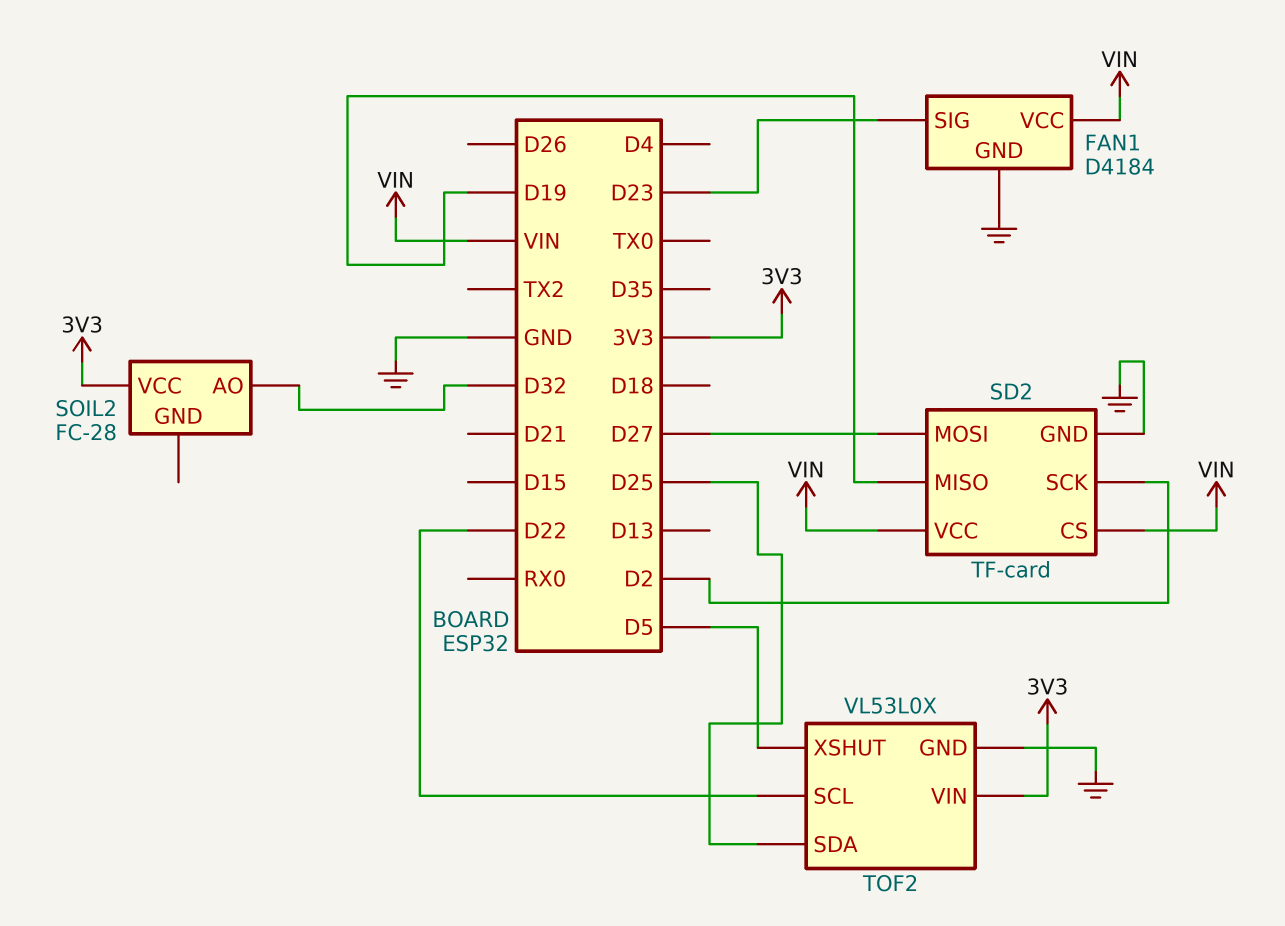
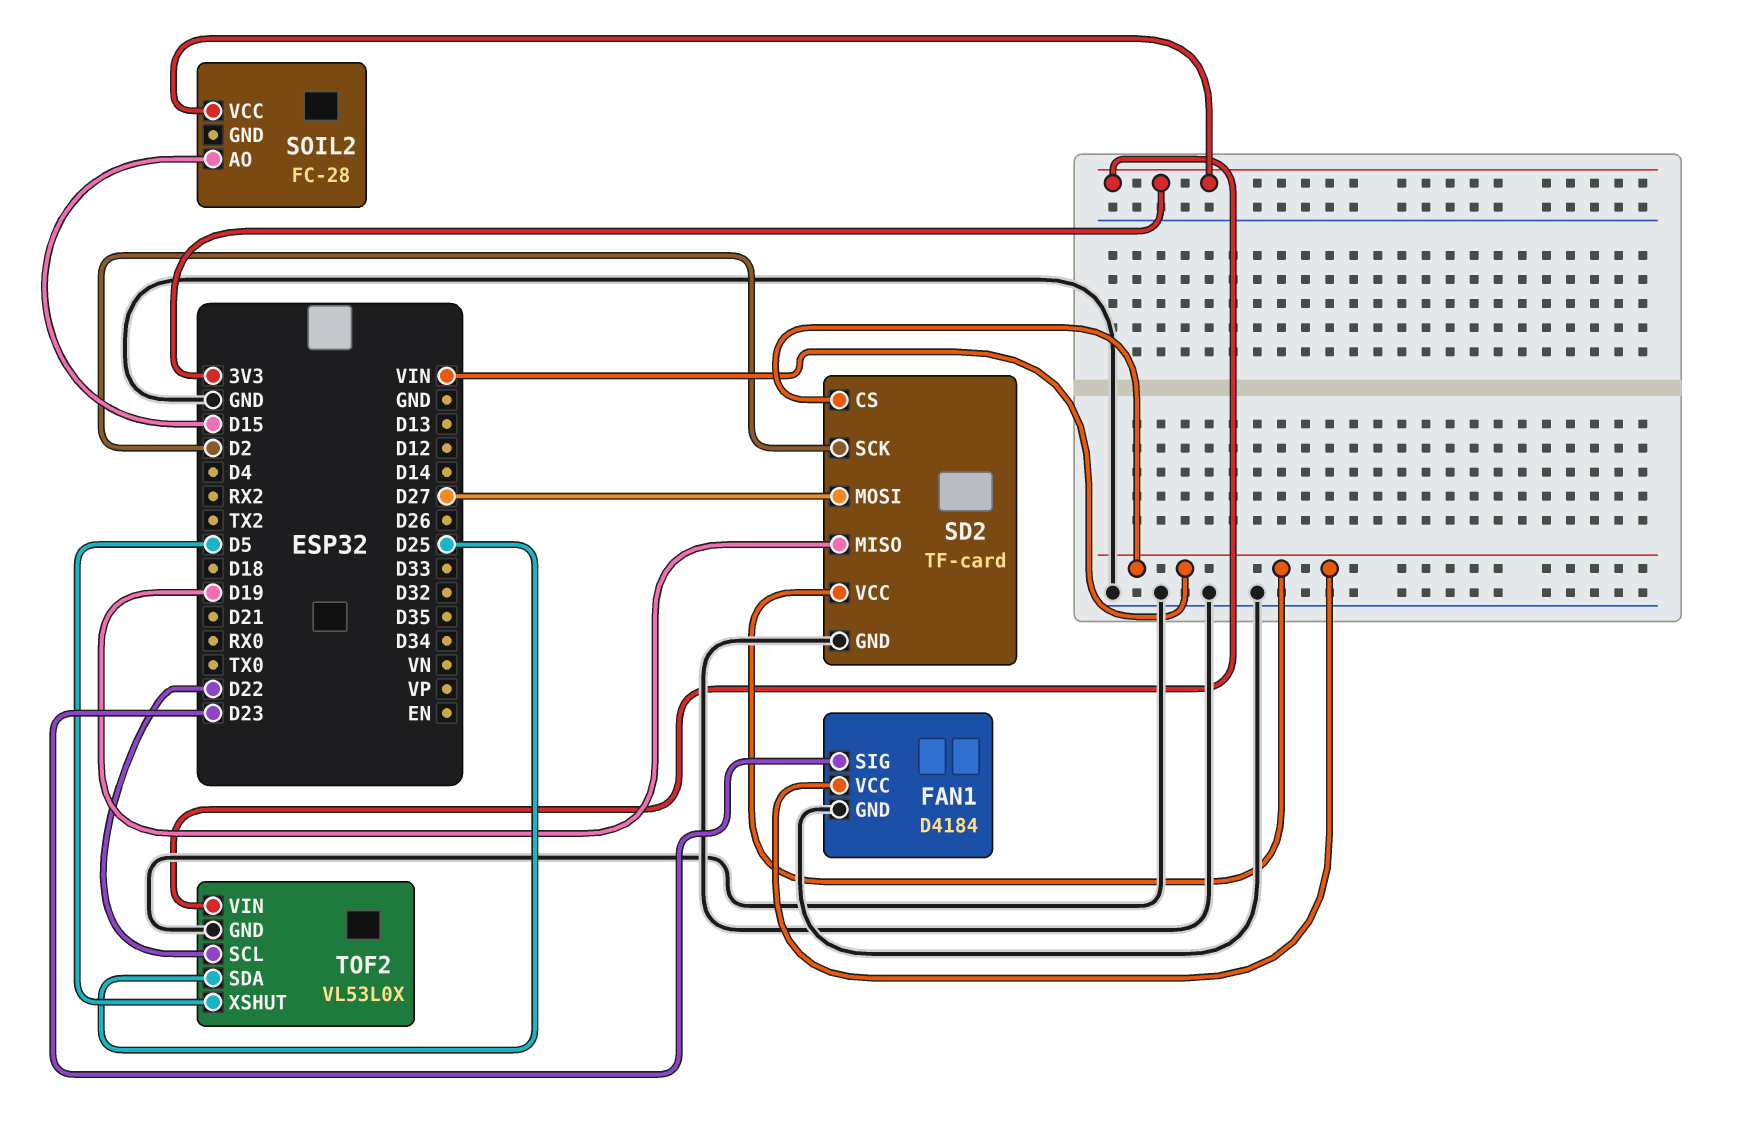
SOIL2 pin AO: D32 -> D15

